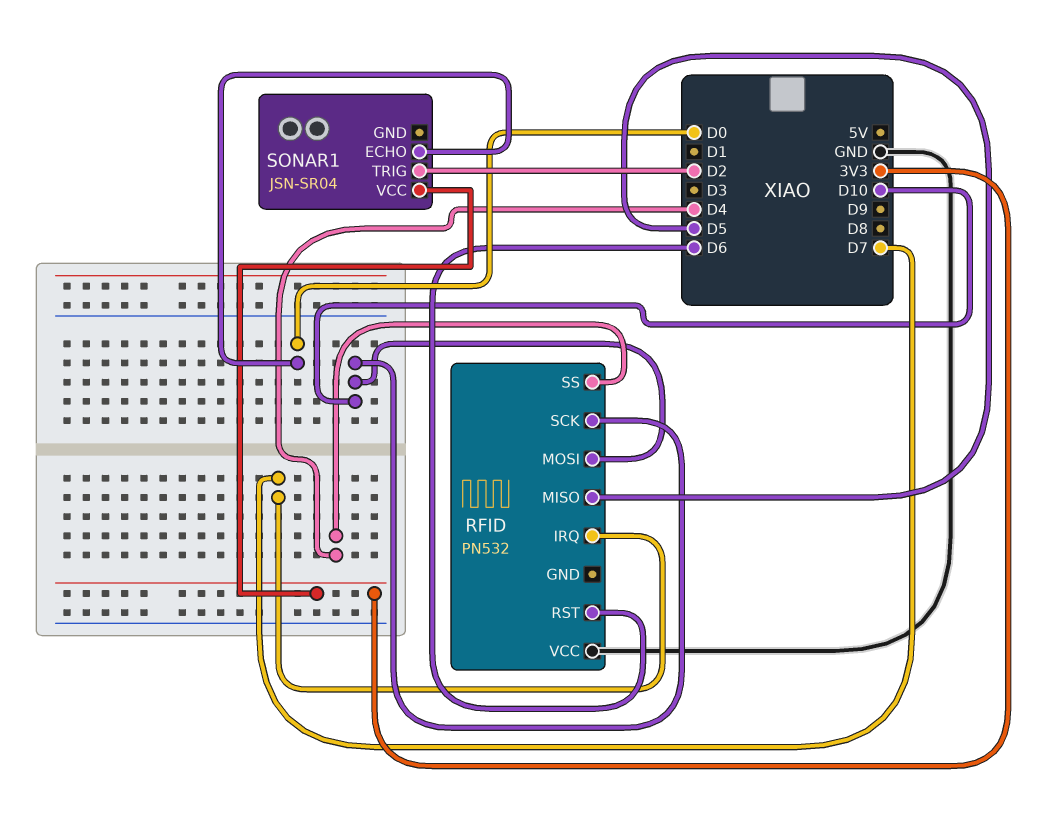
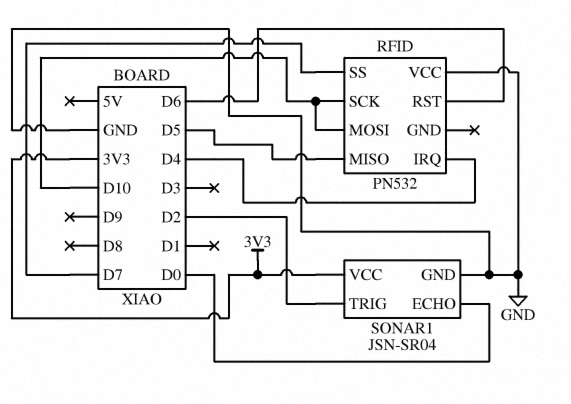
RFID pin IRQ: D7 -> D4
RFID pin SS: D4 -> D7
SONAR1 pin GND: none -> GND

